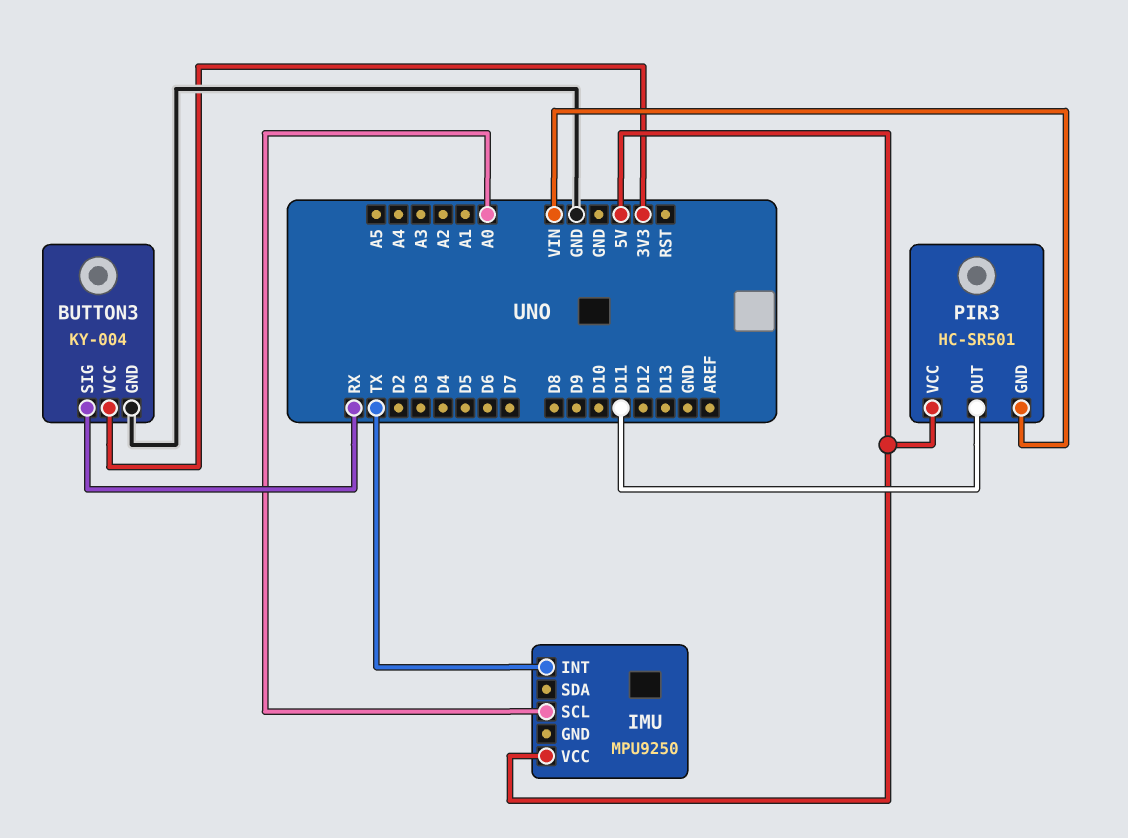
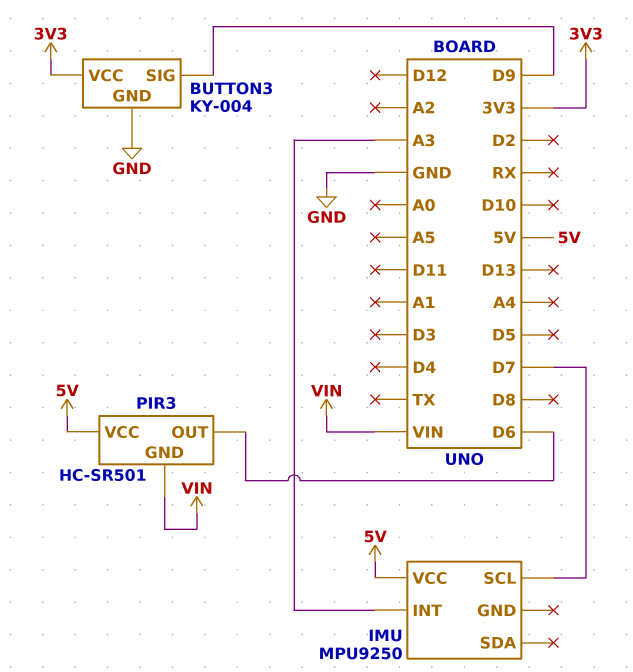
BUTTON3 pin SIG: RX -> D9
IMU pin INT: TX -> A3
IMU pin SCL: A0 -> D7
PIR3 pin OUT: D11 -> D6

